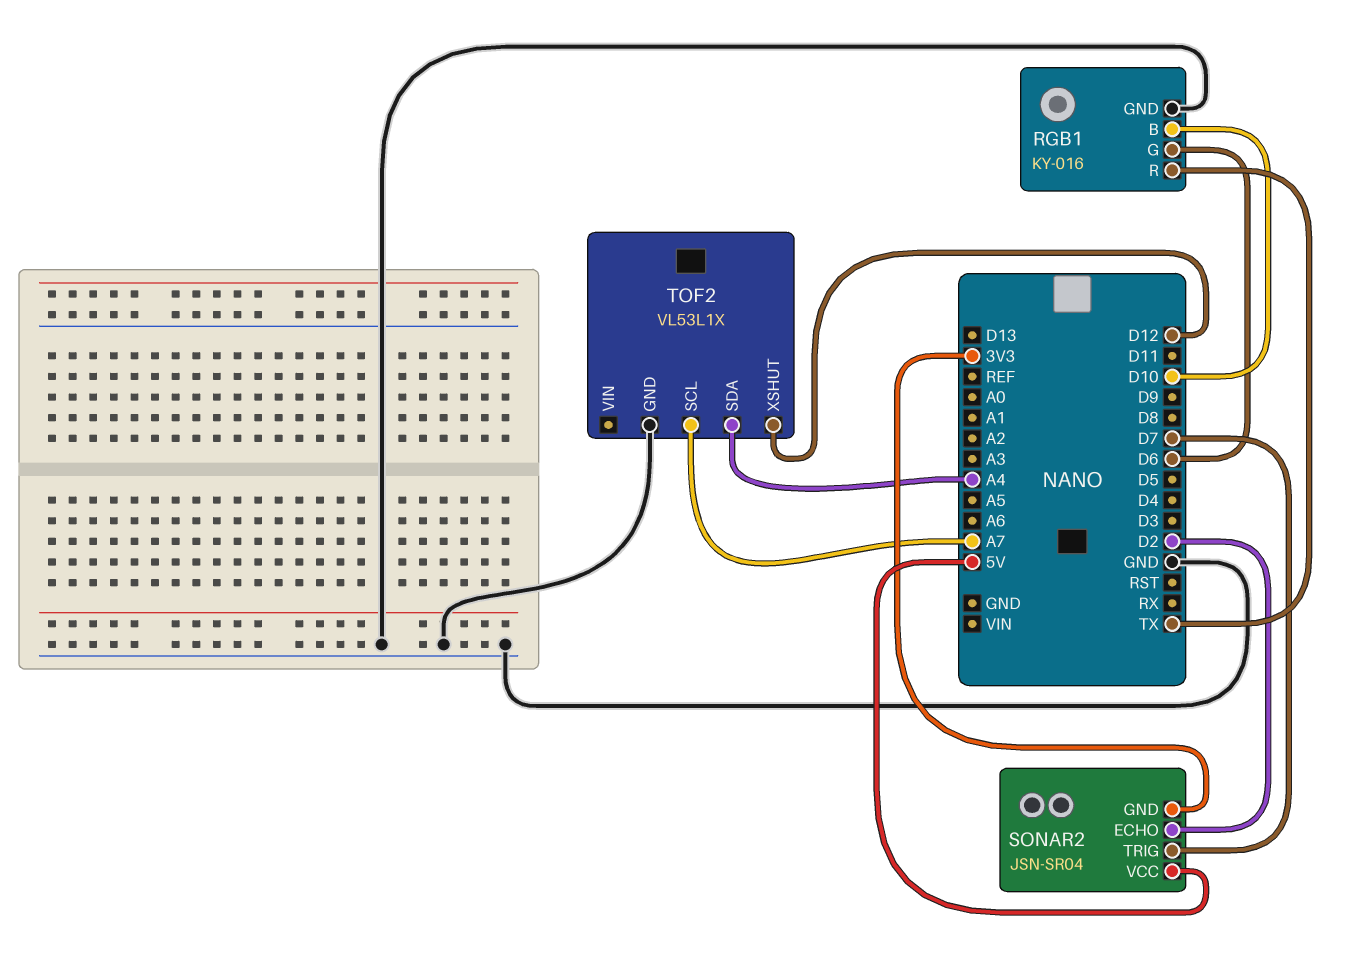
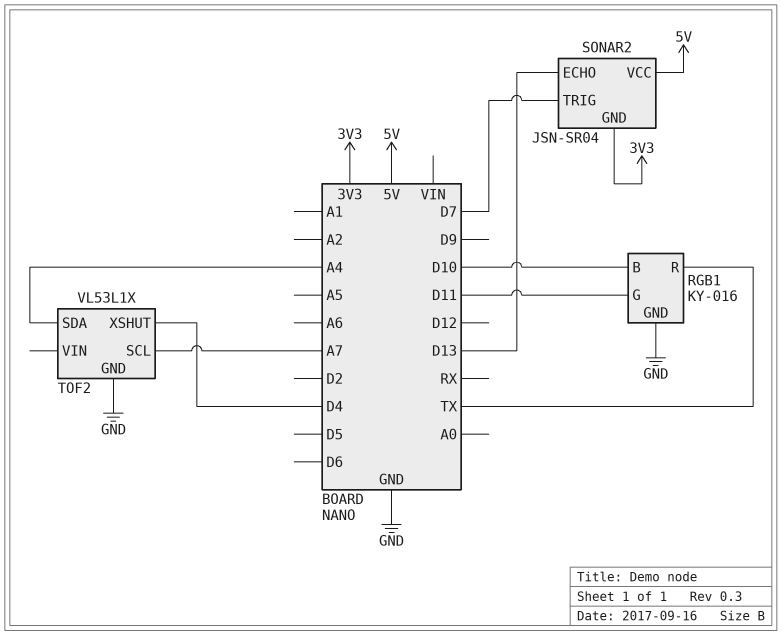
RGB1 pin G: D6 -> D11
SONAR2 pin ECHO: D2 -> D13
TOF2 pin XSHUT: D12 -> D4

